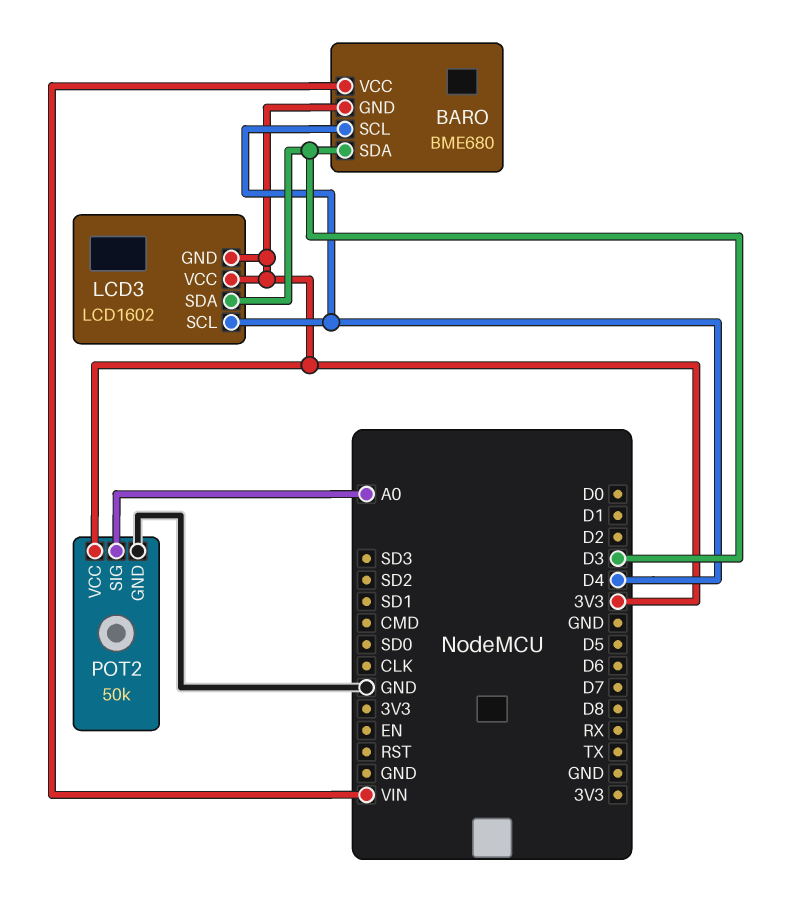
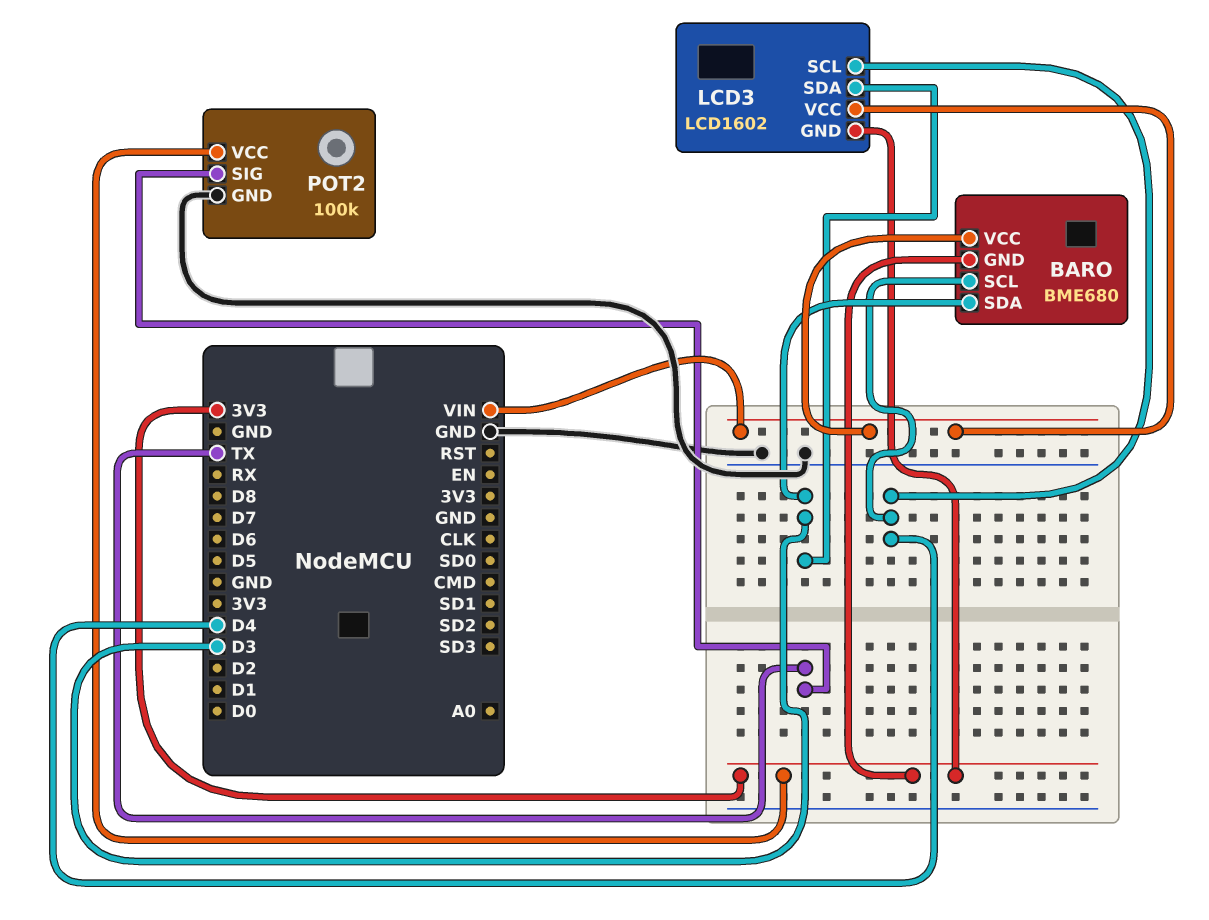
LCD3 pin VCC: 3V3 -> VIN
POT2: 50k -> 100k
POT2 pin SIG: A0 -> TX

